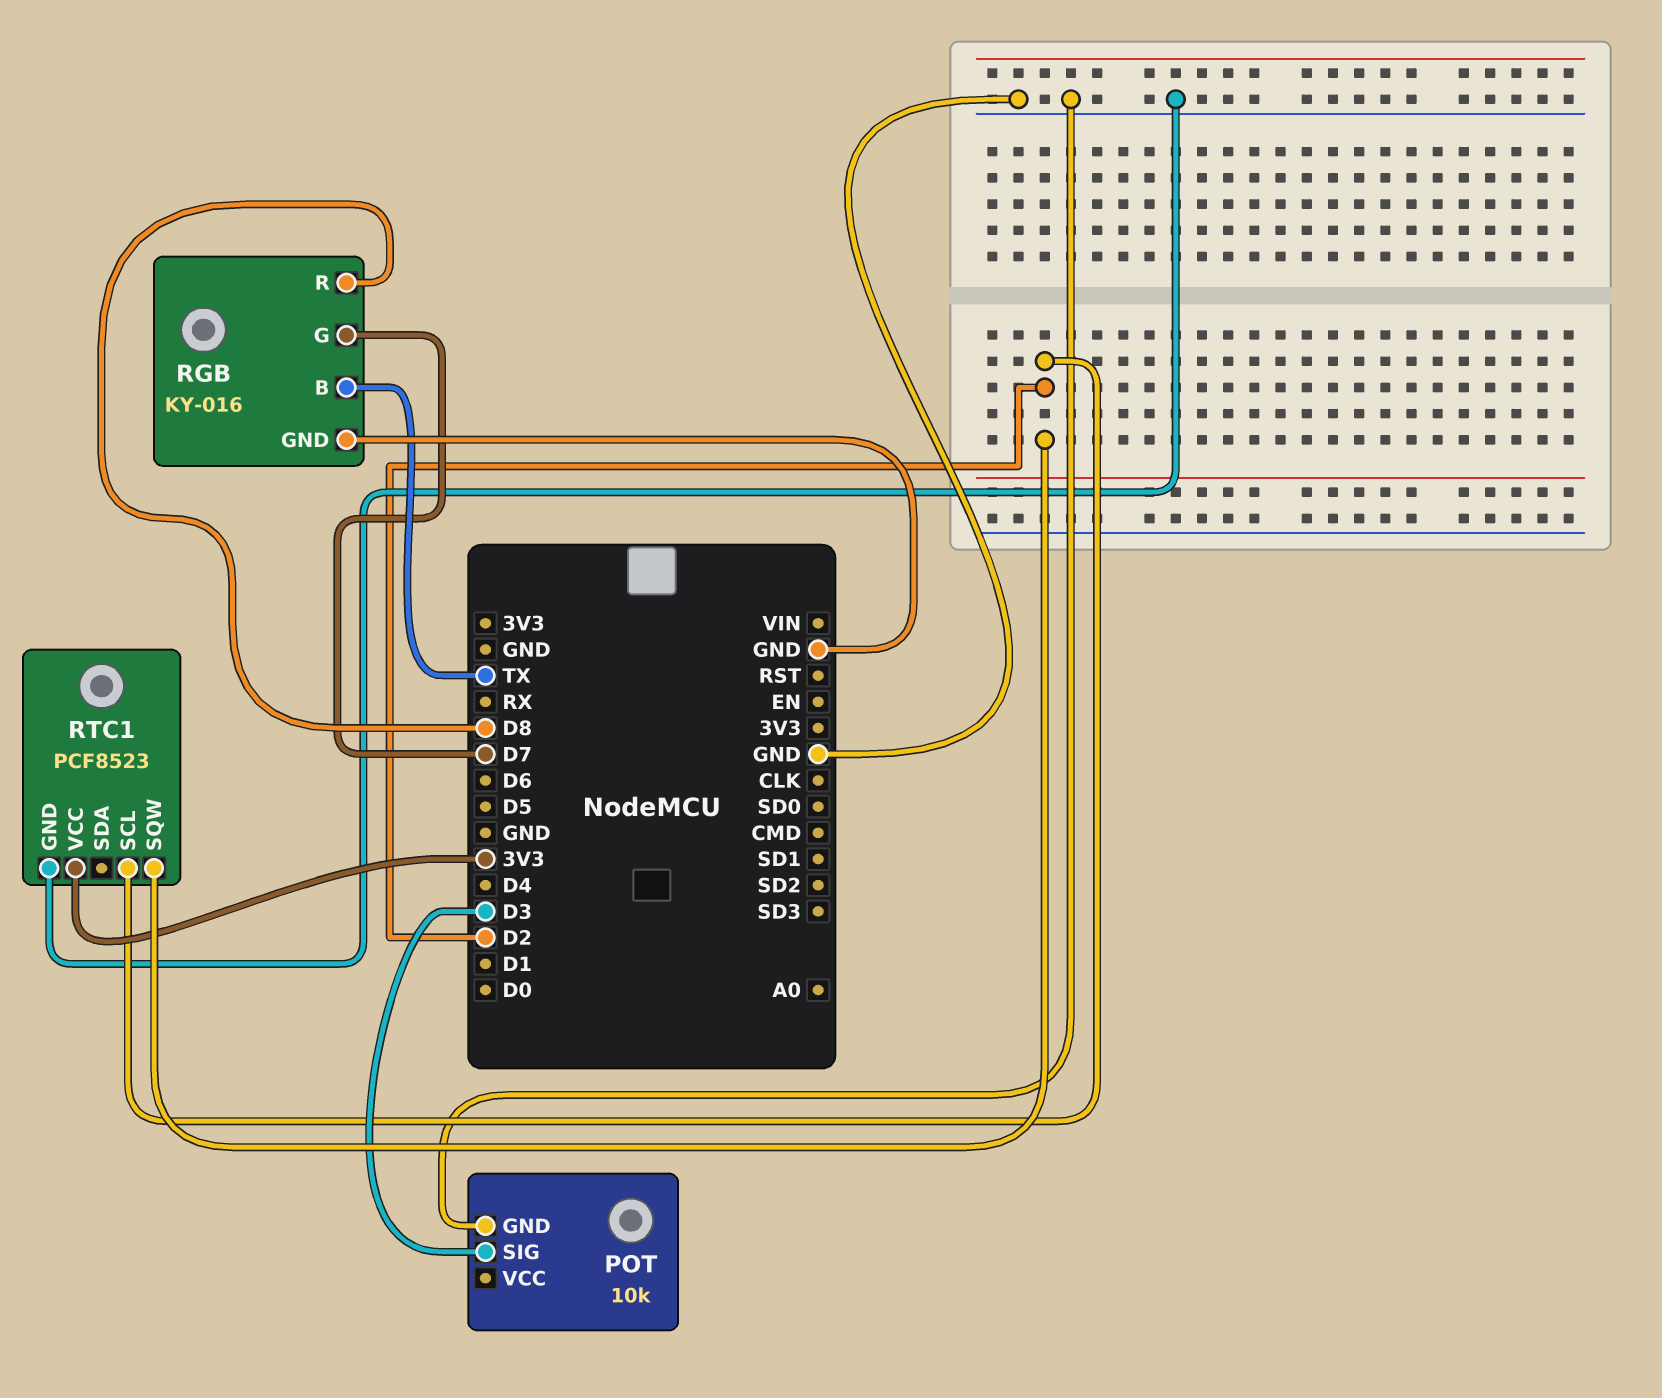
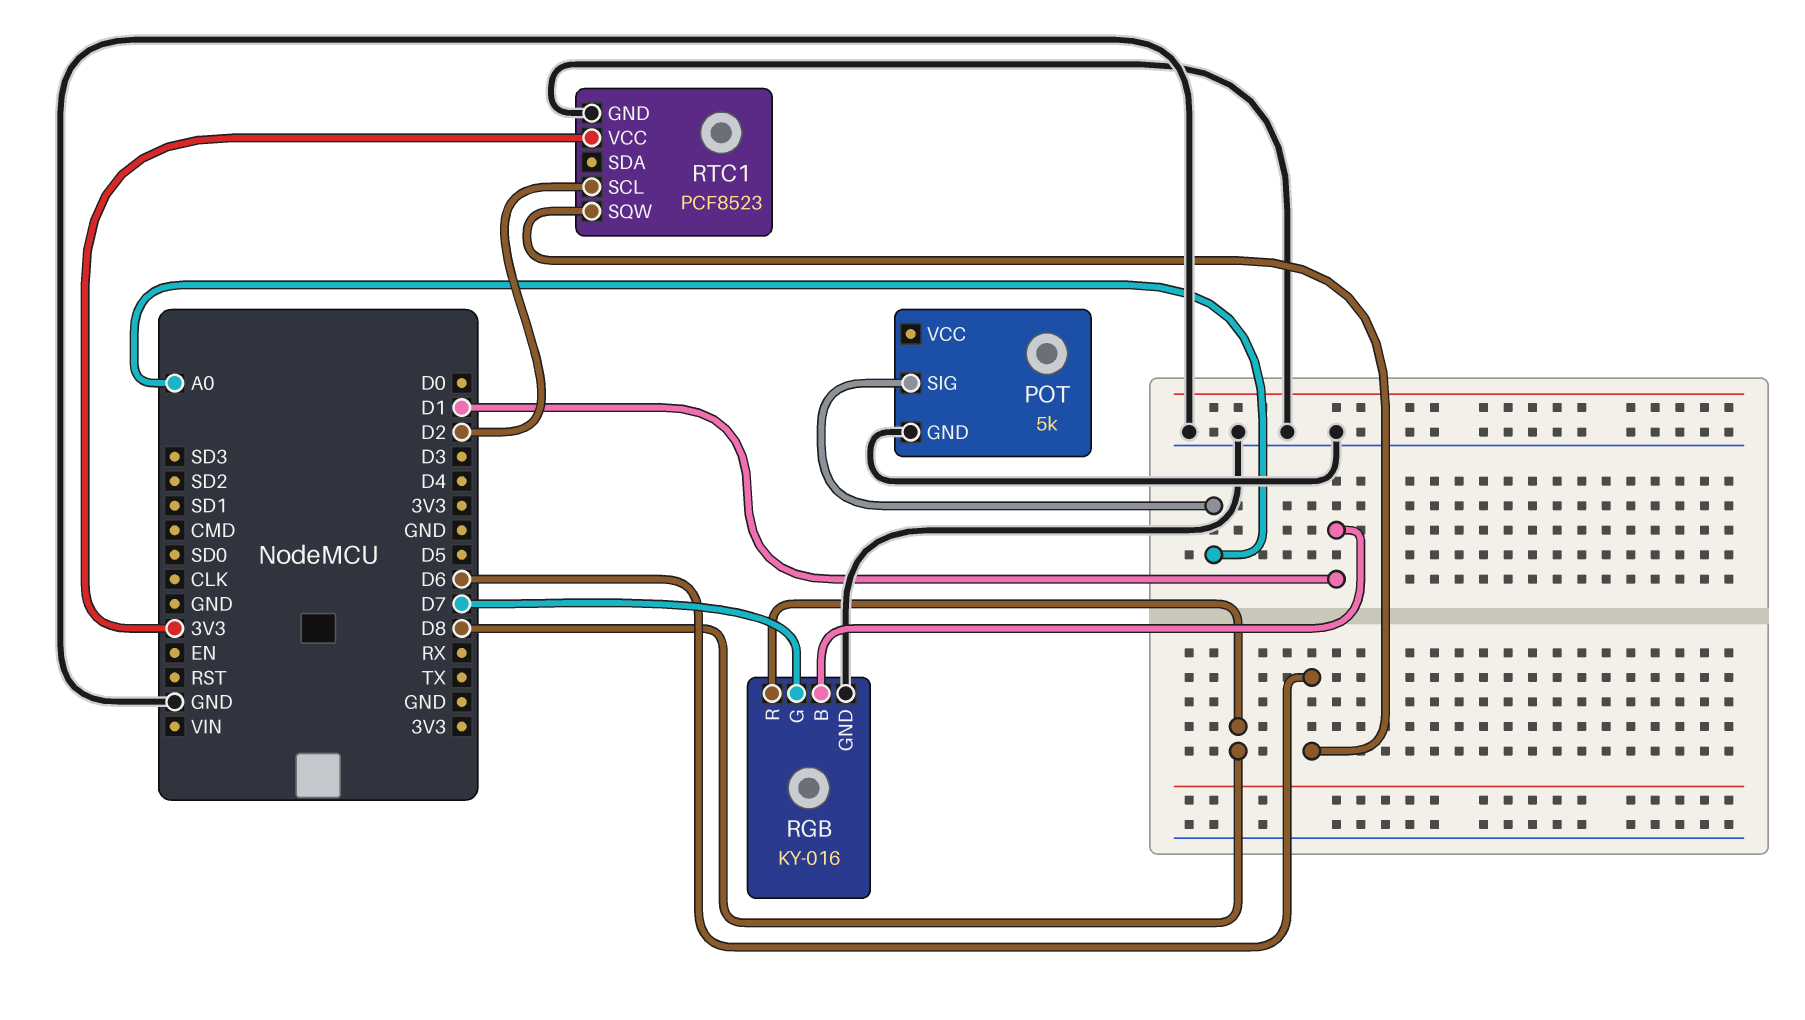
POT: 10k -> 5k
POT pin SIG: D3 -> A0
RGB pin B: TX -> D1
RTC1 pin SQW: D2 -> D6

